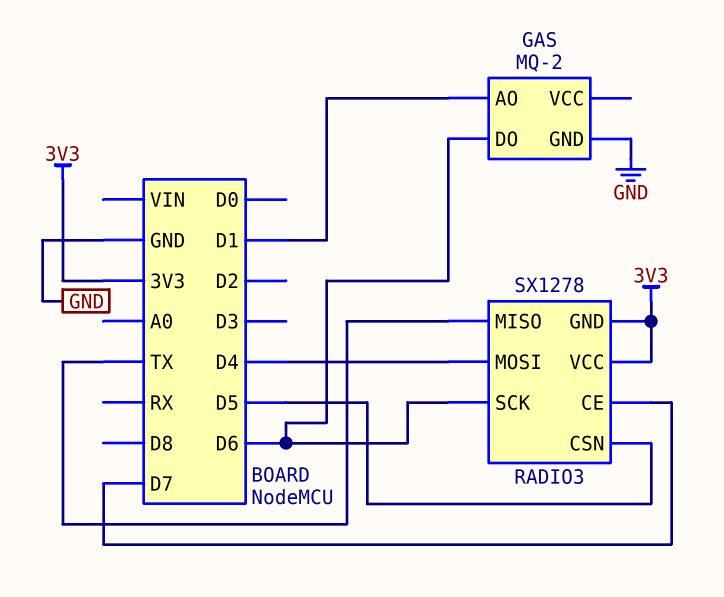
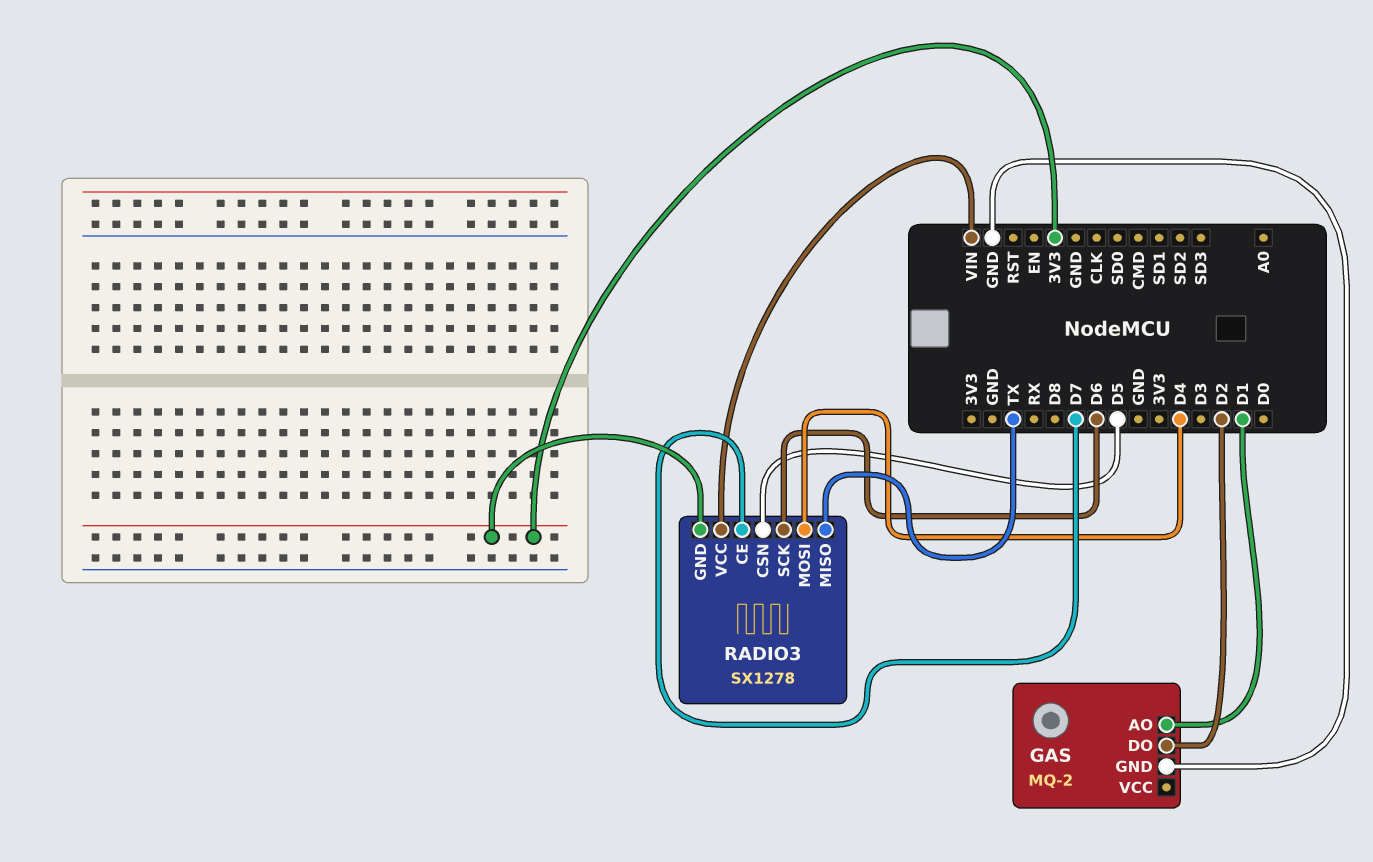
GAS pin DO: D6 -> D2
RADIO3 pin VCC: 3V3 -> VIN

